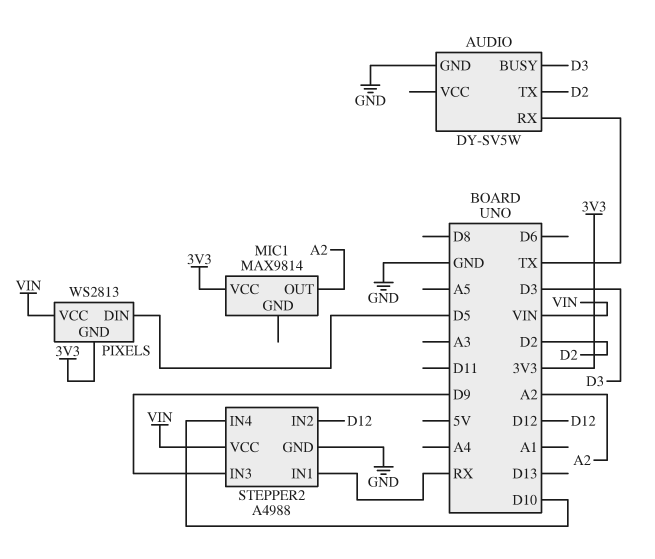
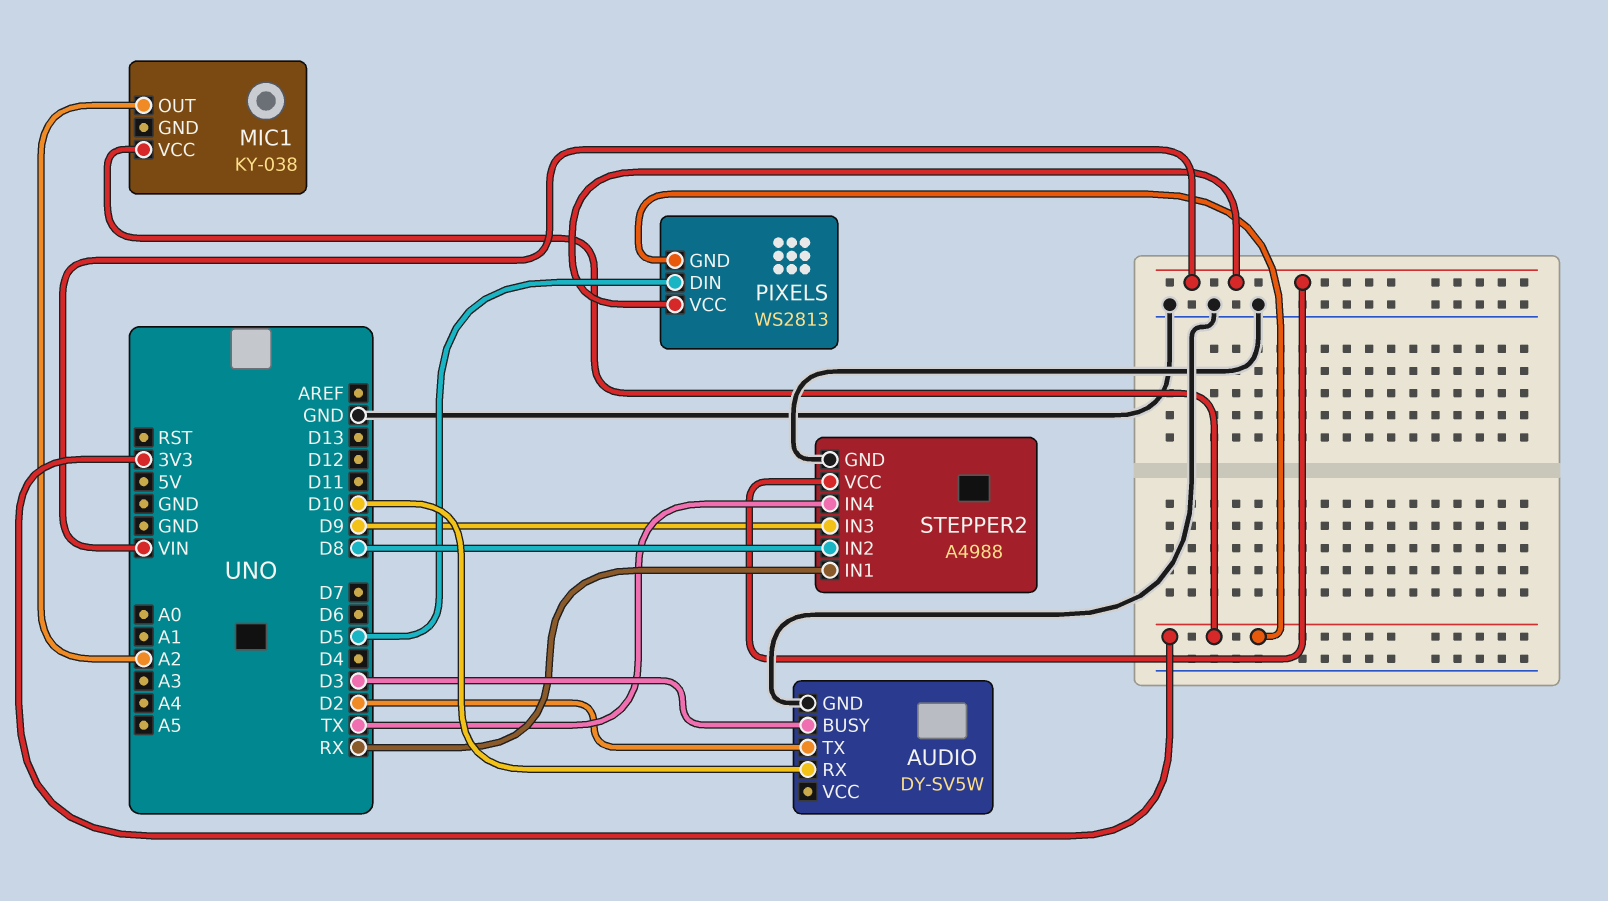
AUDIO pin RX: TX -> D10
MIC1: MAX9814 -> KY-038
STEPPER2 pin IN2: D12 -> D8
STEPPER2 pin IN4: D10 -> TX

